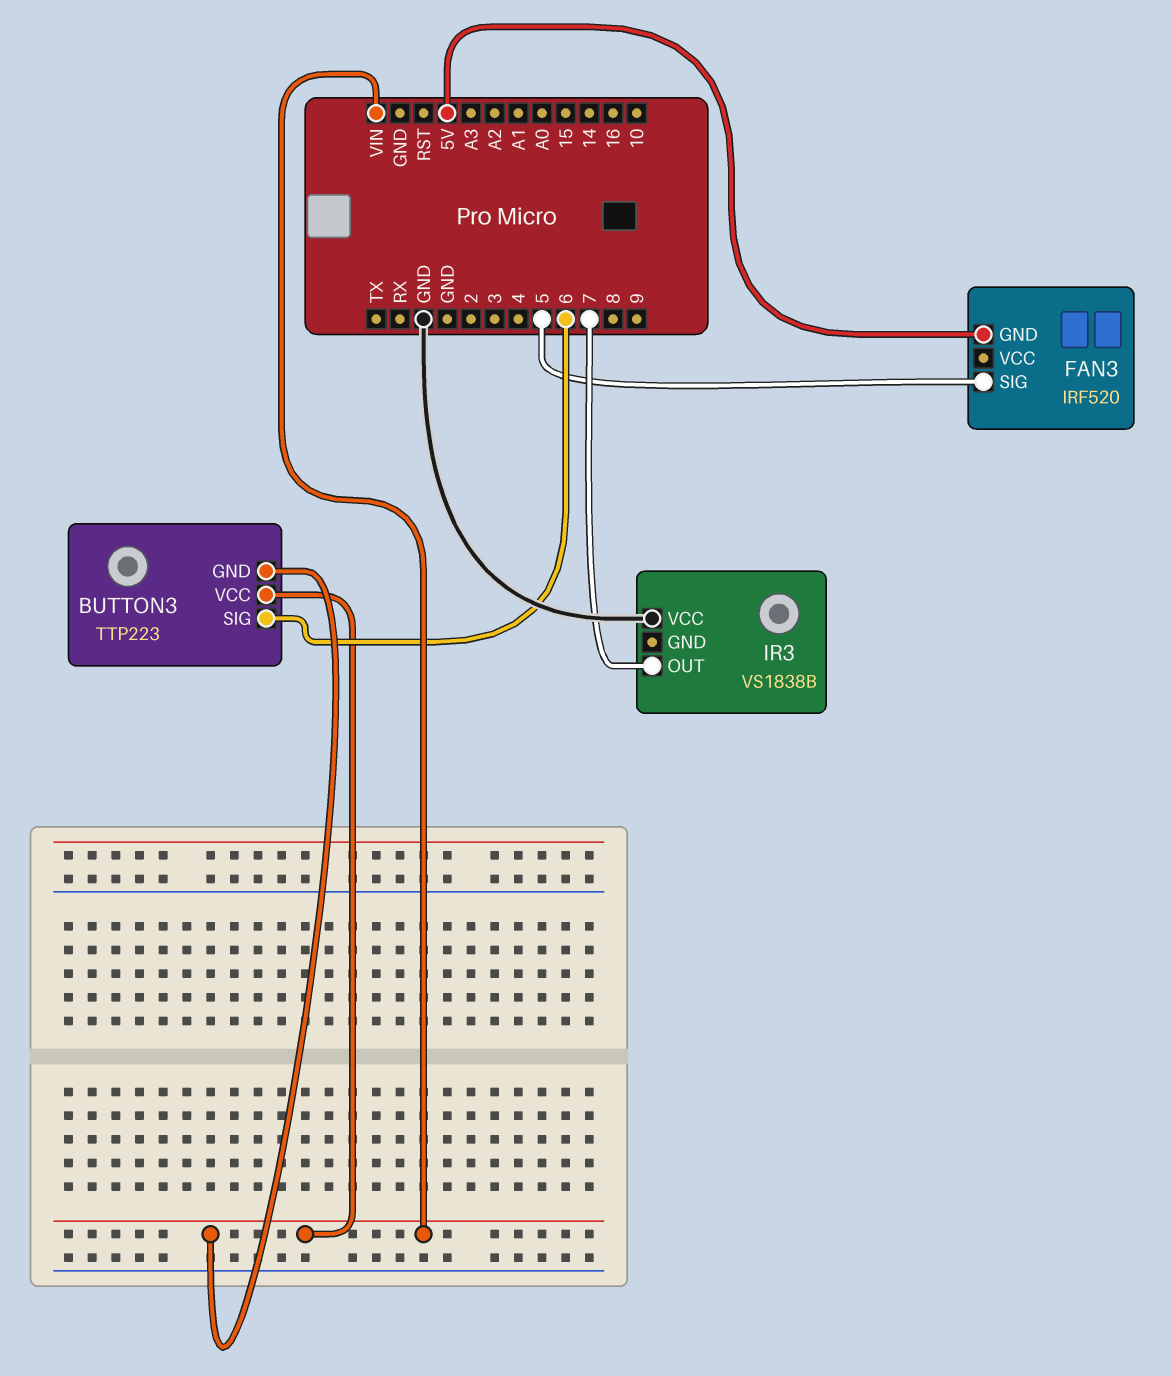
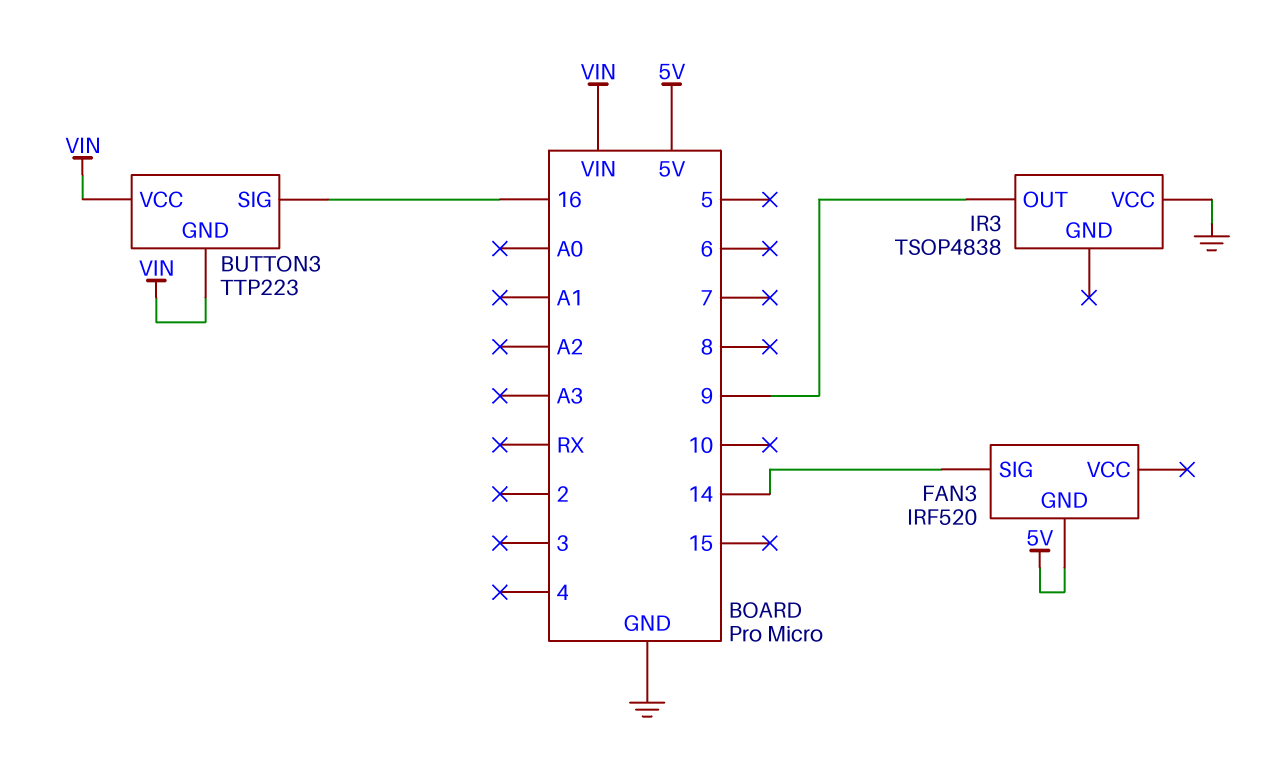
BUTTON3 pin SIG: 6 -> 16
FAN3 pin SIG: 5 -> 14
IR3: VS1838B -> TSOP4838
IR3 pin OUT: 7 -> 9

